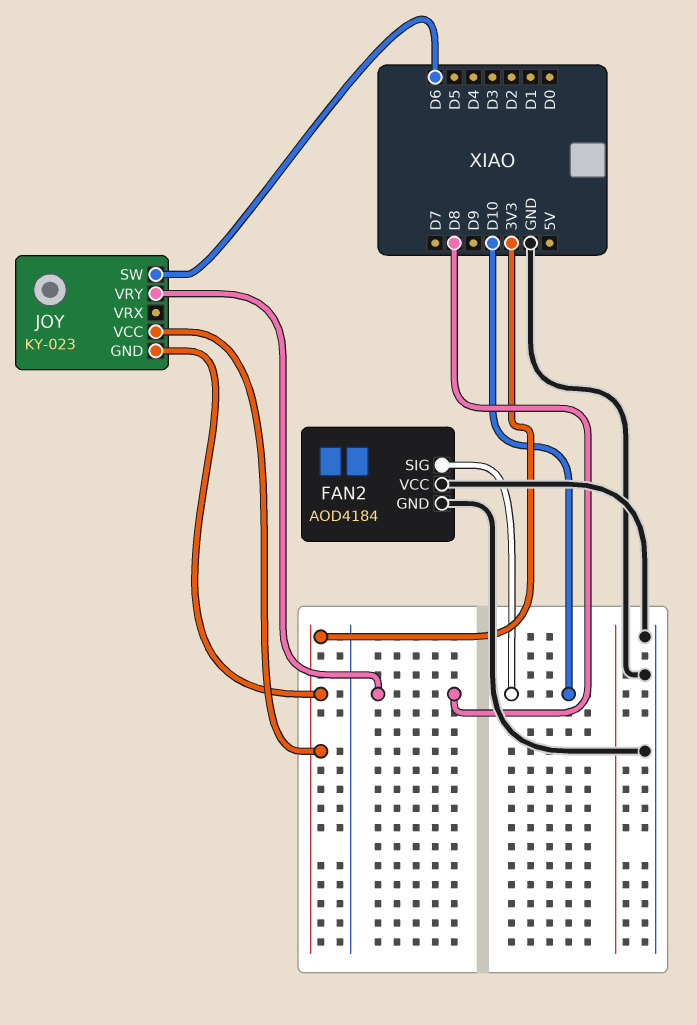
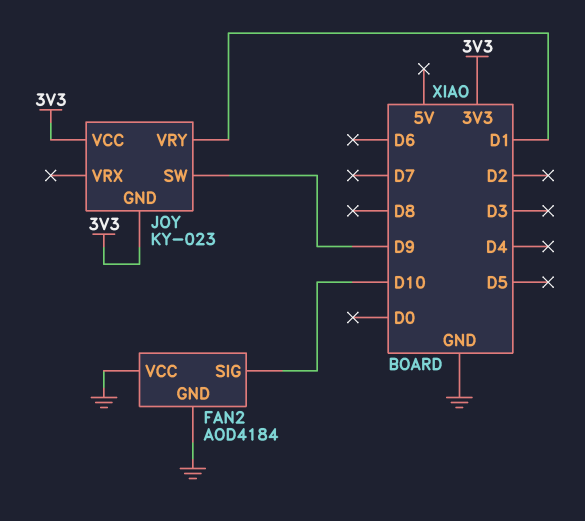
JOY pin SW: D6 -> D9
JOY pin VRY: D8 -> D1

